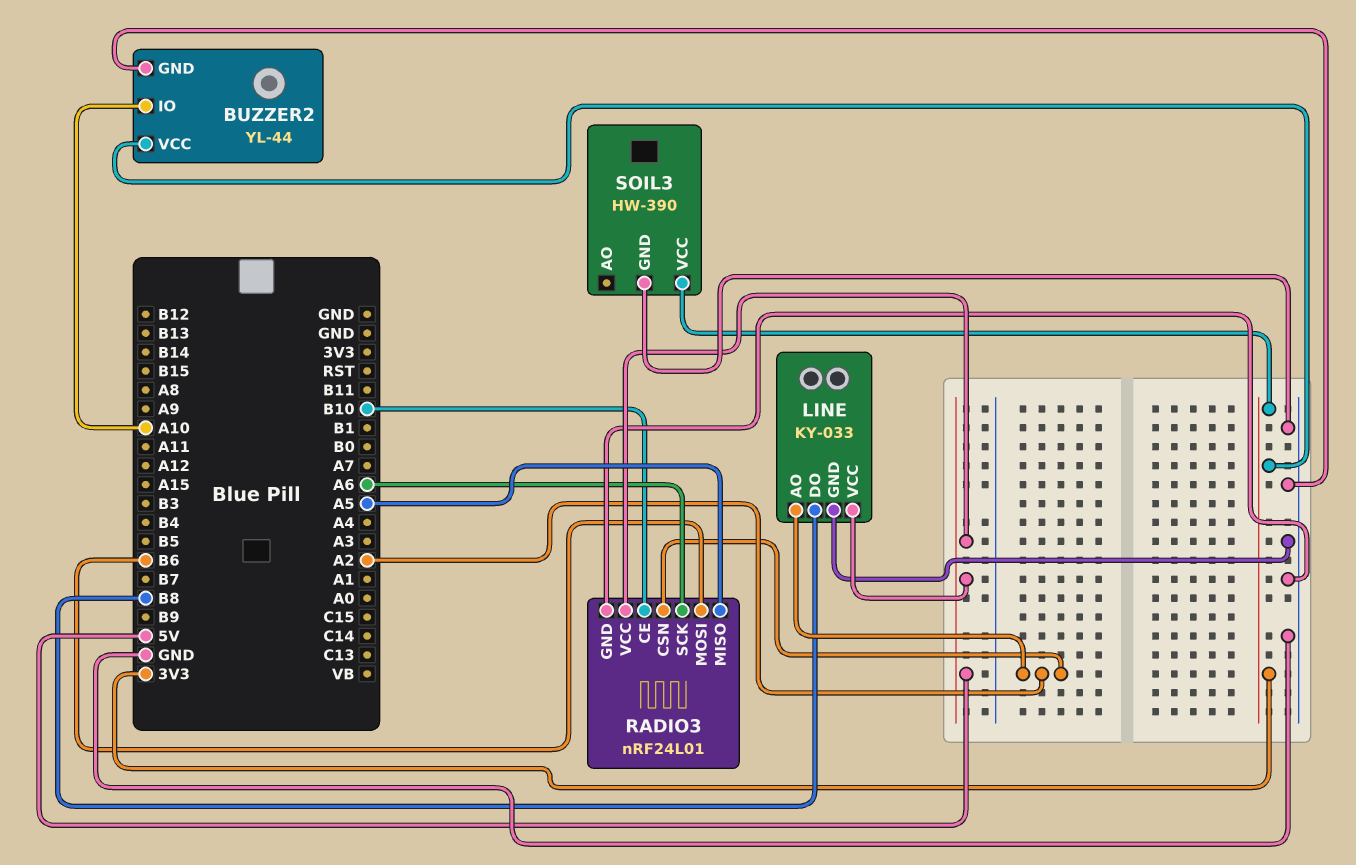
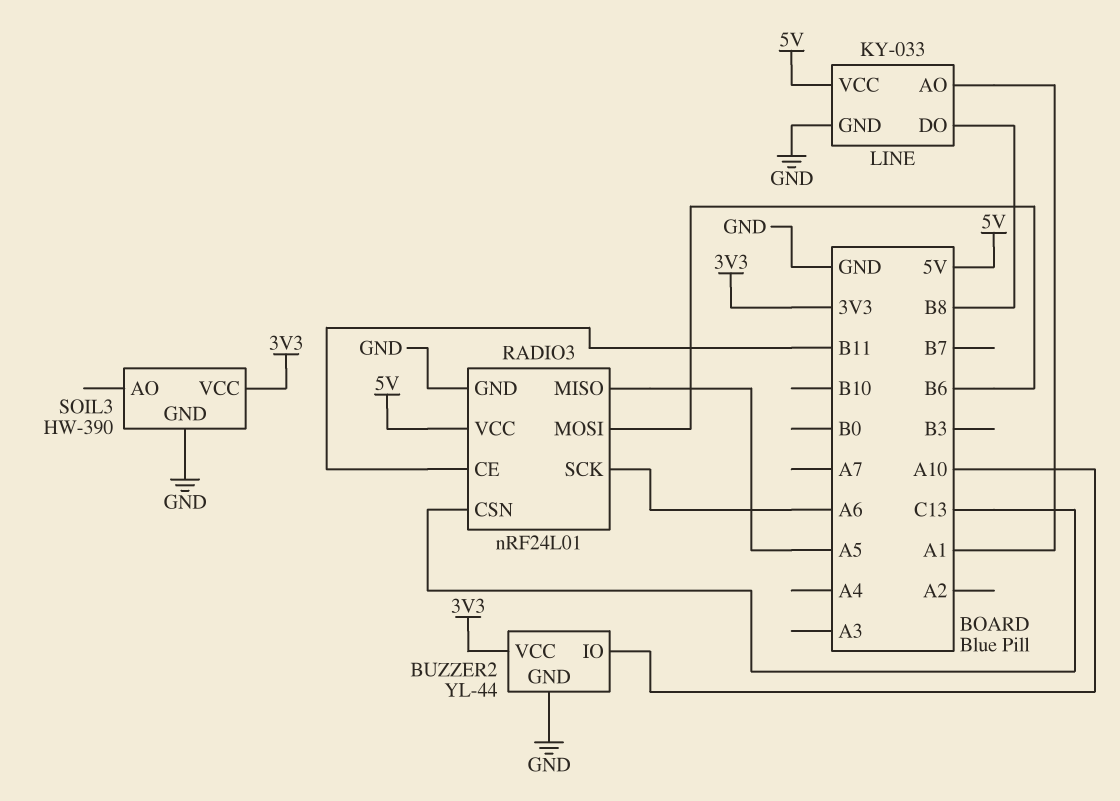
LINE pin AO: A2 -> A1
RADIO3 pin CE: B10 -> B11
RADIO3 pin CSN: A2 -> C13

